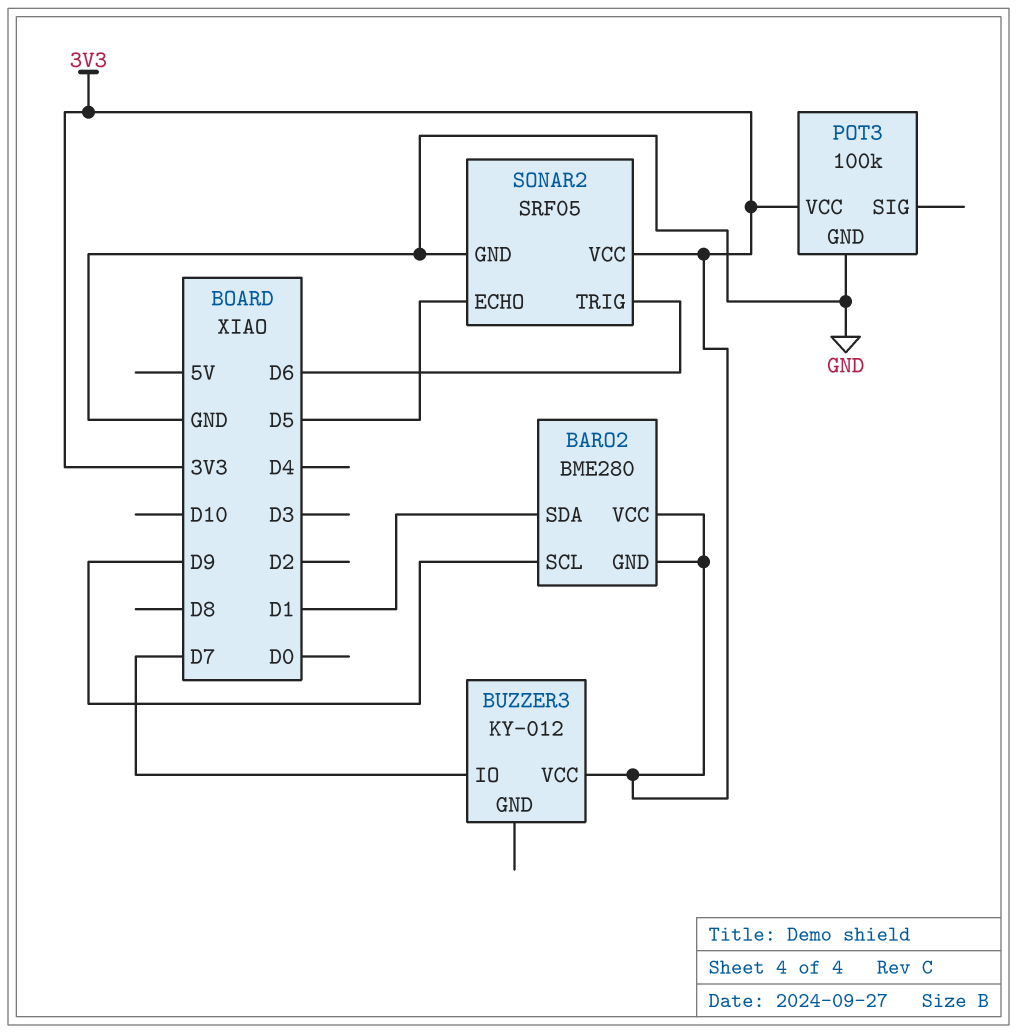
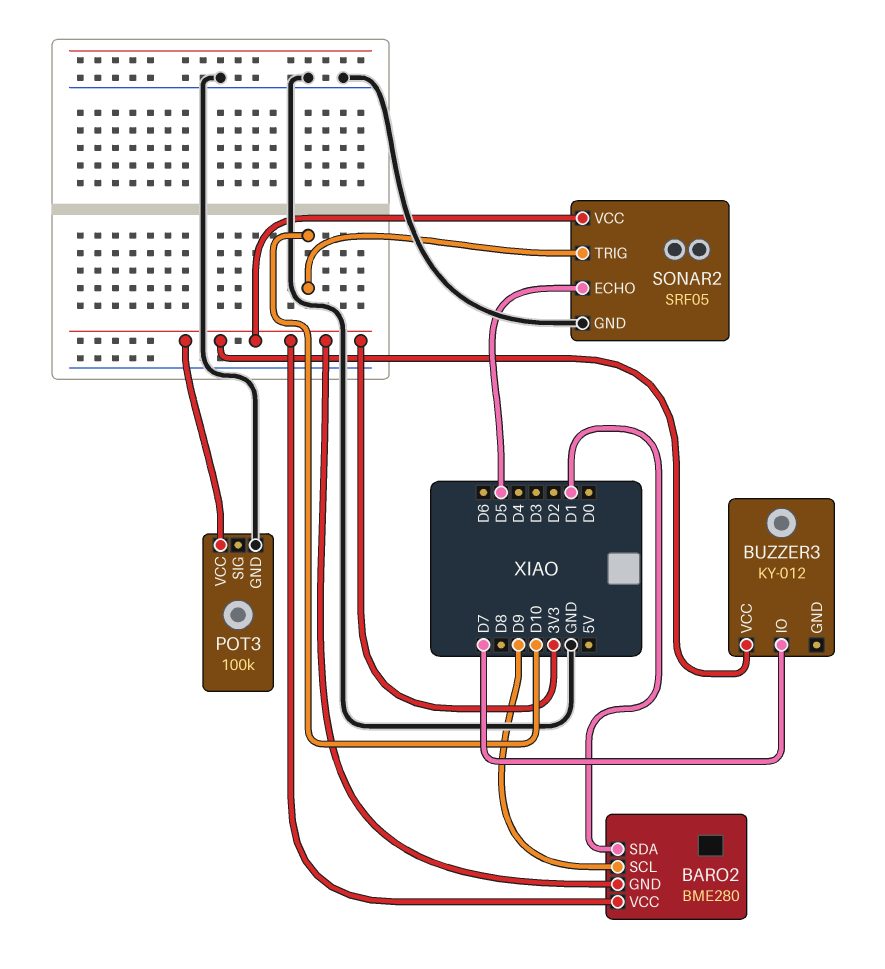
SONAR2 pin TRIG: D6 -> D10

